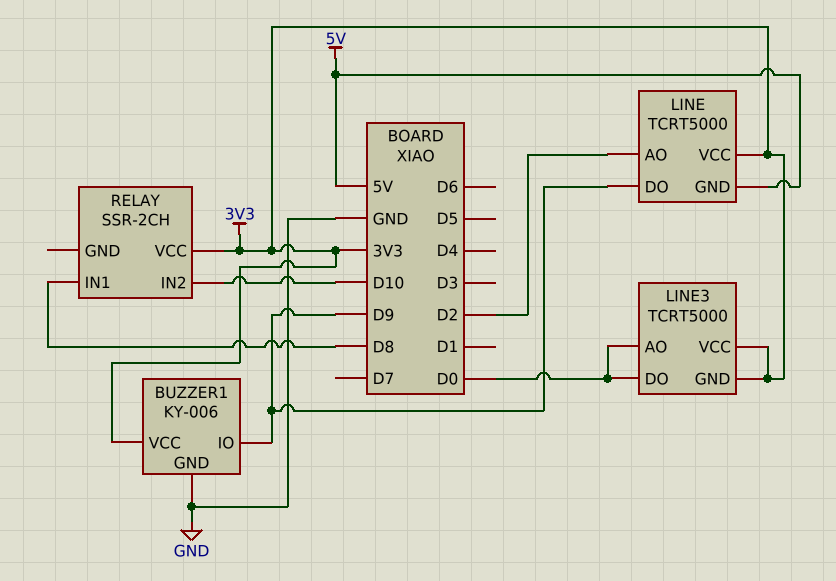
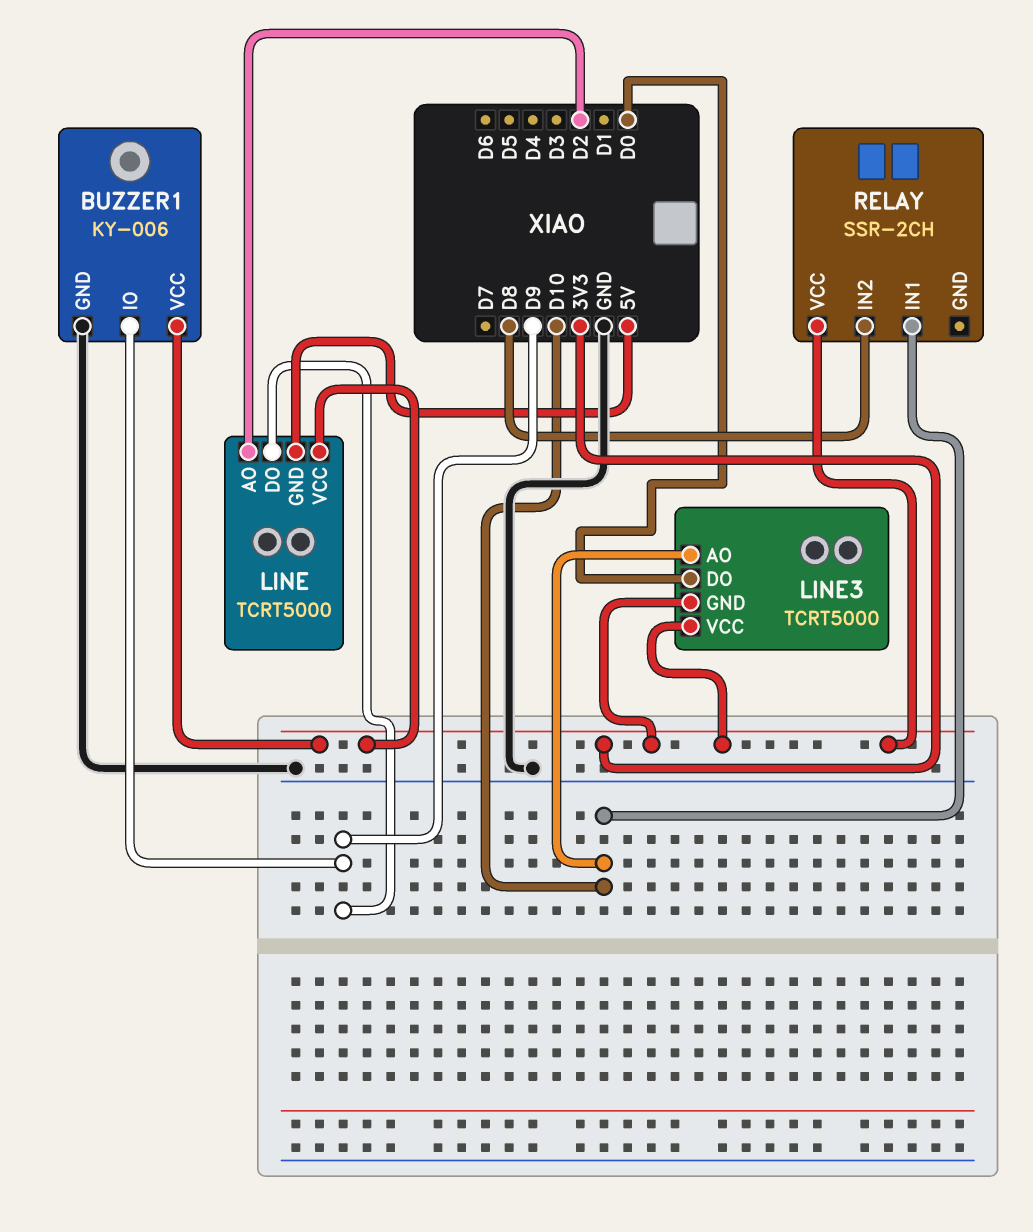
LINE3 pin AO: D0 -> D10
RELAY pin IN1: D8 -> D10
RELAY pin IN2: D10 -> D8

